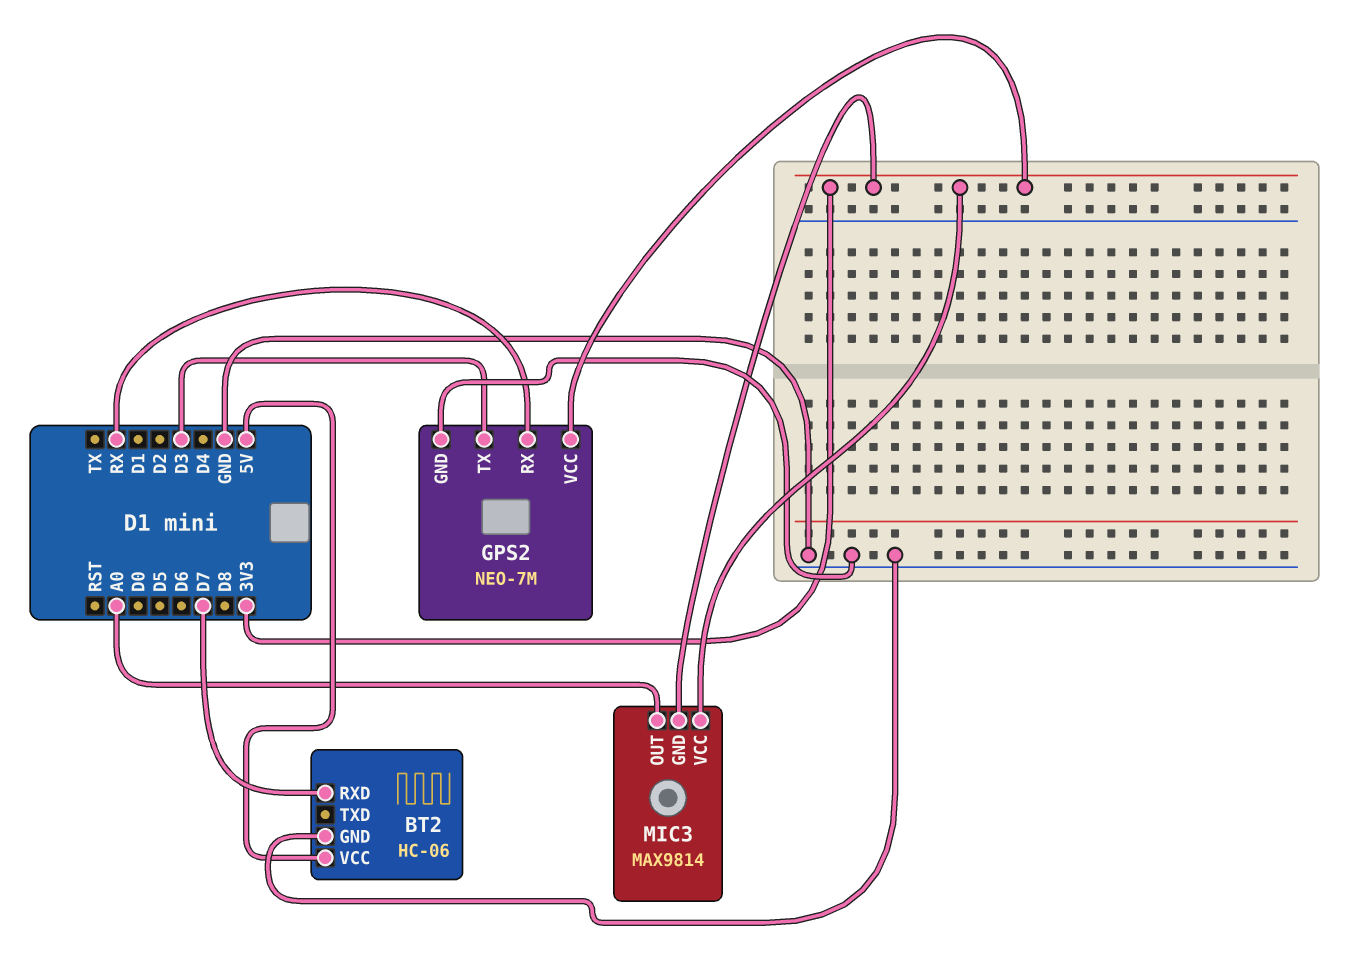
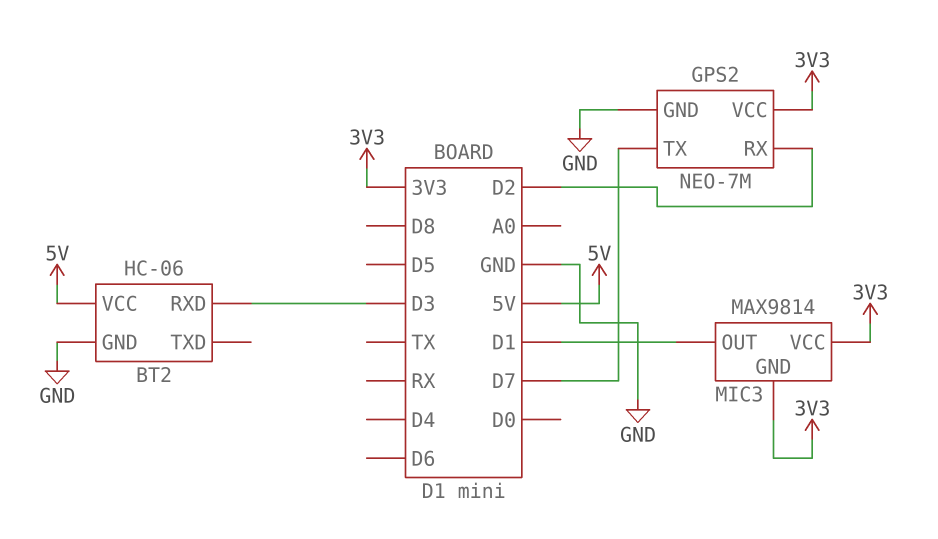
BT2 pin RXD: D7 -> D3
GPS2 pin RX: RX -> D2
GPS2 pin TX: D3 -> D7
MIC3 pin OUT: A0 -> D1

